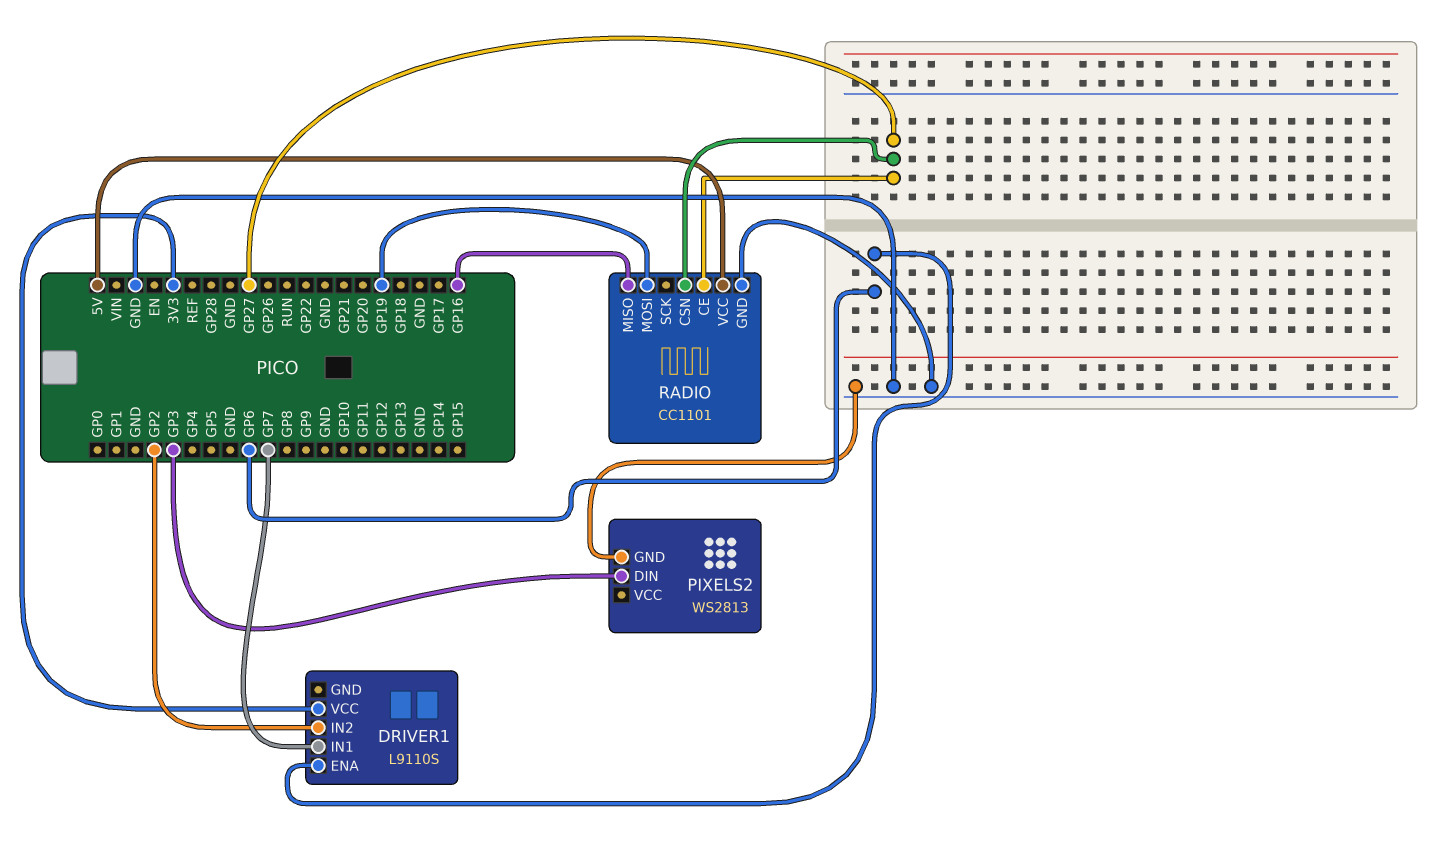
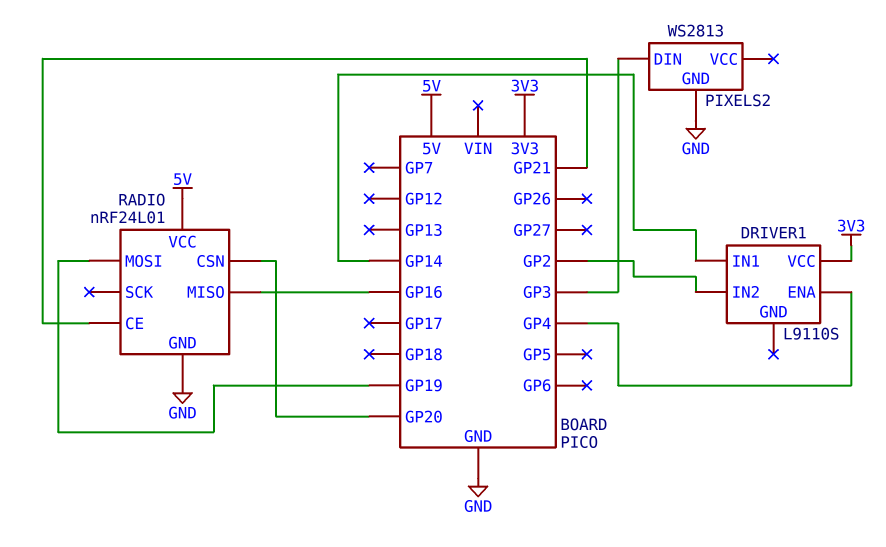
DRIVER1 pin ENA: GP6 -> GP4
DRIVER1 pin IN1: GP7 -> GP14
RADIO: CC1101 -> nRF24L01
RADIO pin CE: GP27 -> GP21
RADIO pin CSN: GP27 -> GP20

